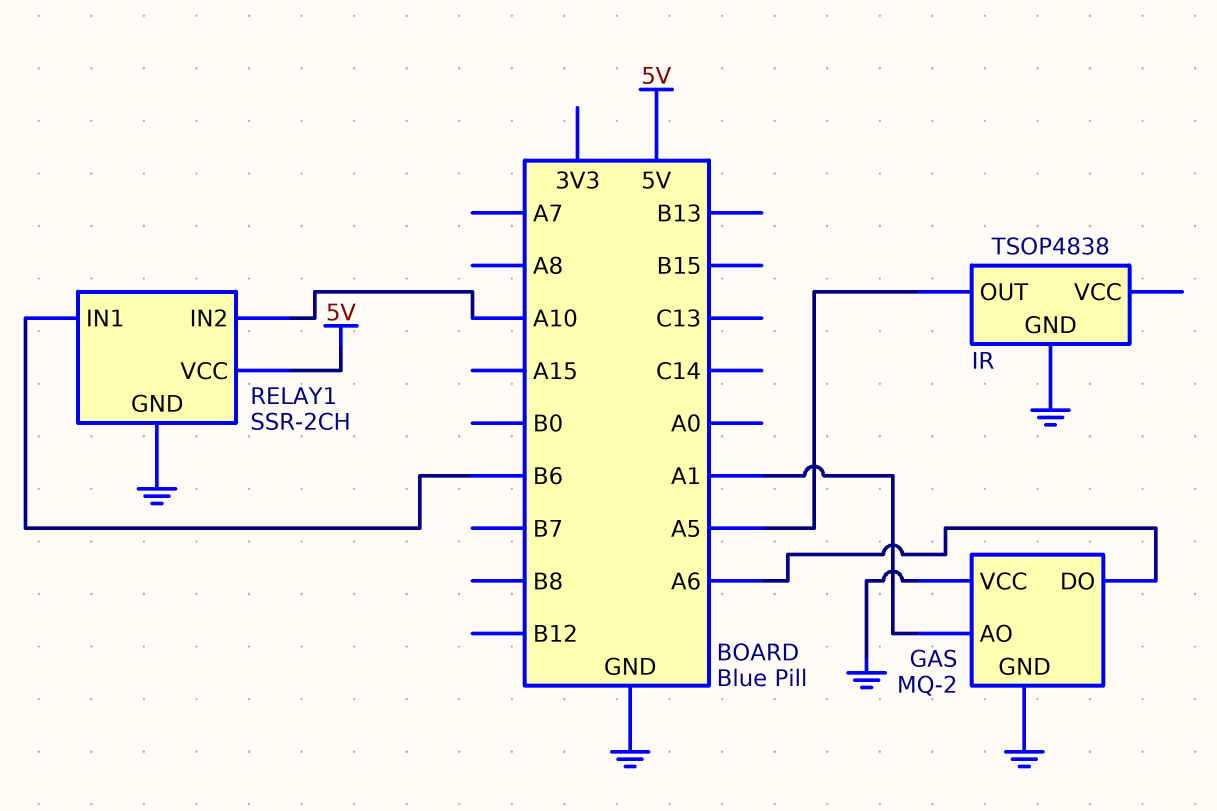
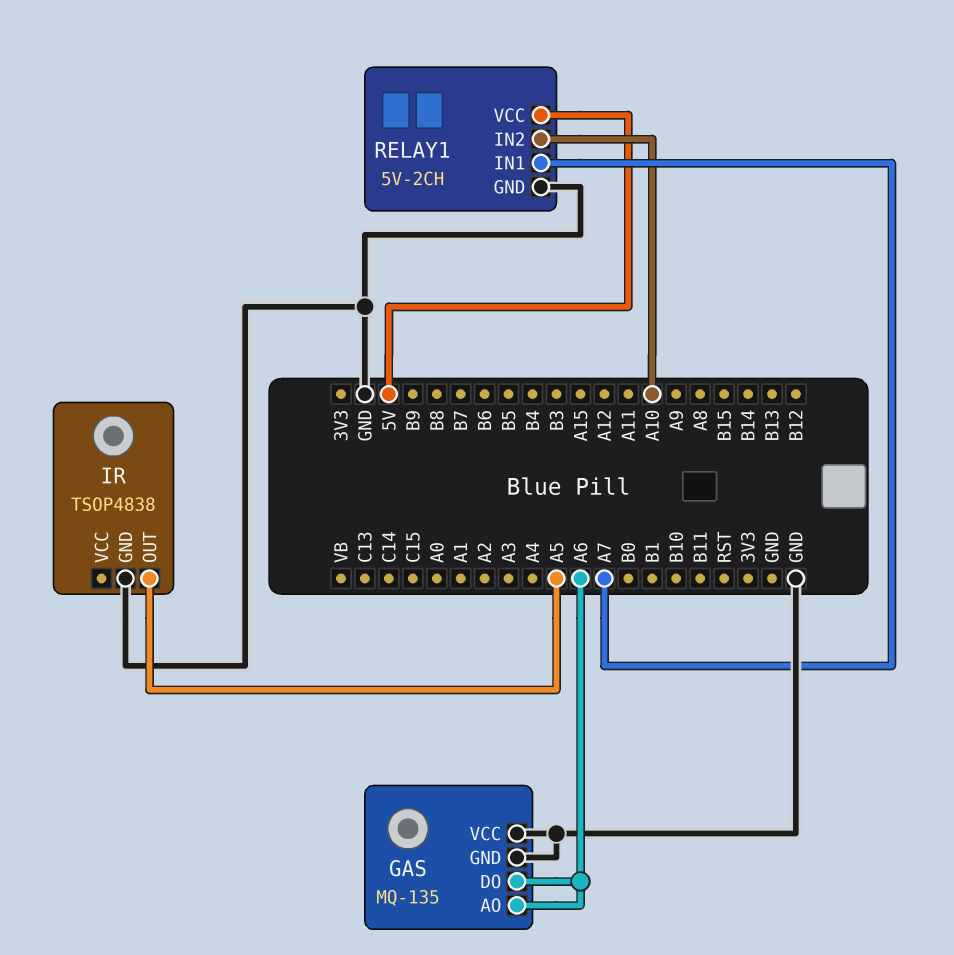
GAS: MQ-2 -> MQ-135
GAS pin AO: A1 -> A6
RELAY1: SSR-2CH -> 5V-2CH
RELAY1 pin IN1: B6 -> A7

